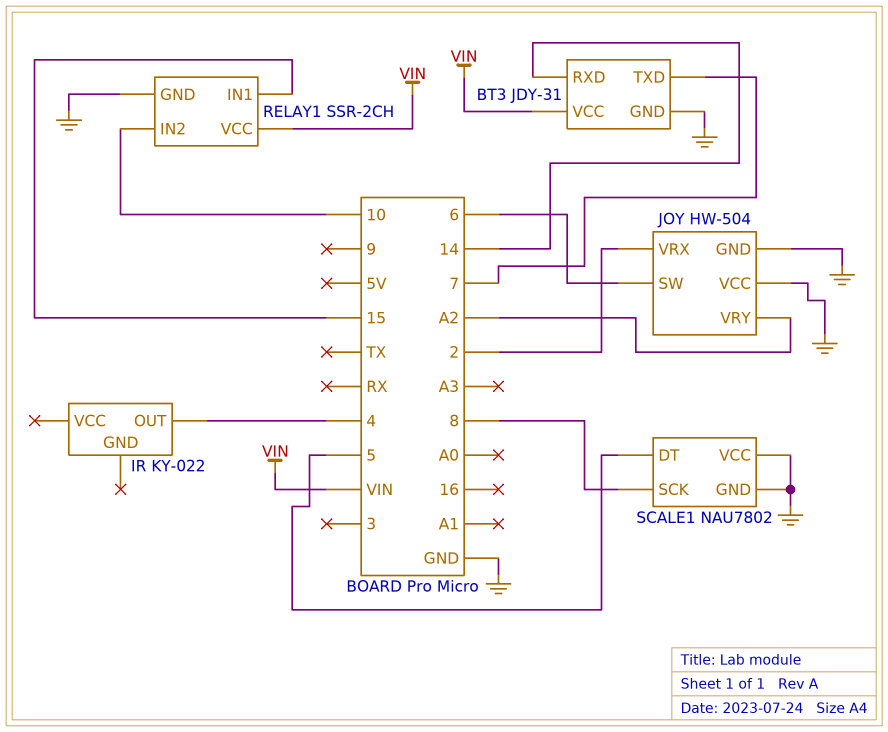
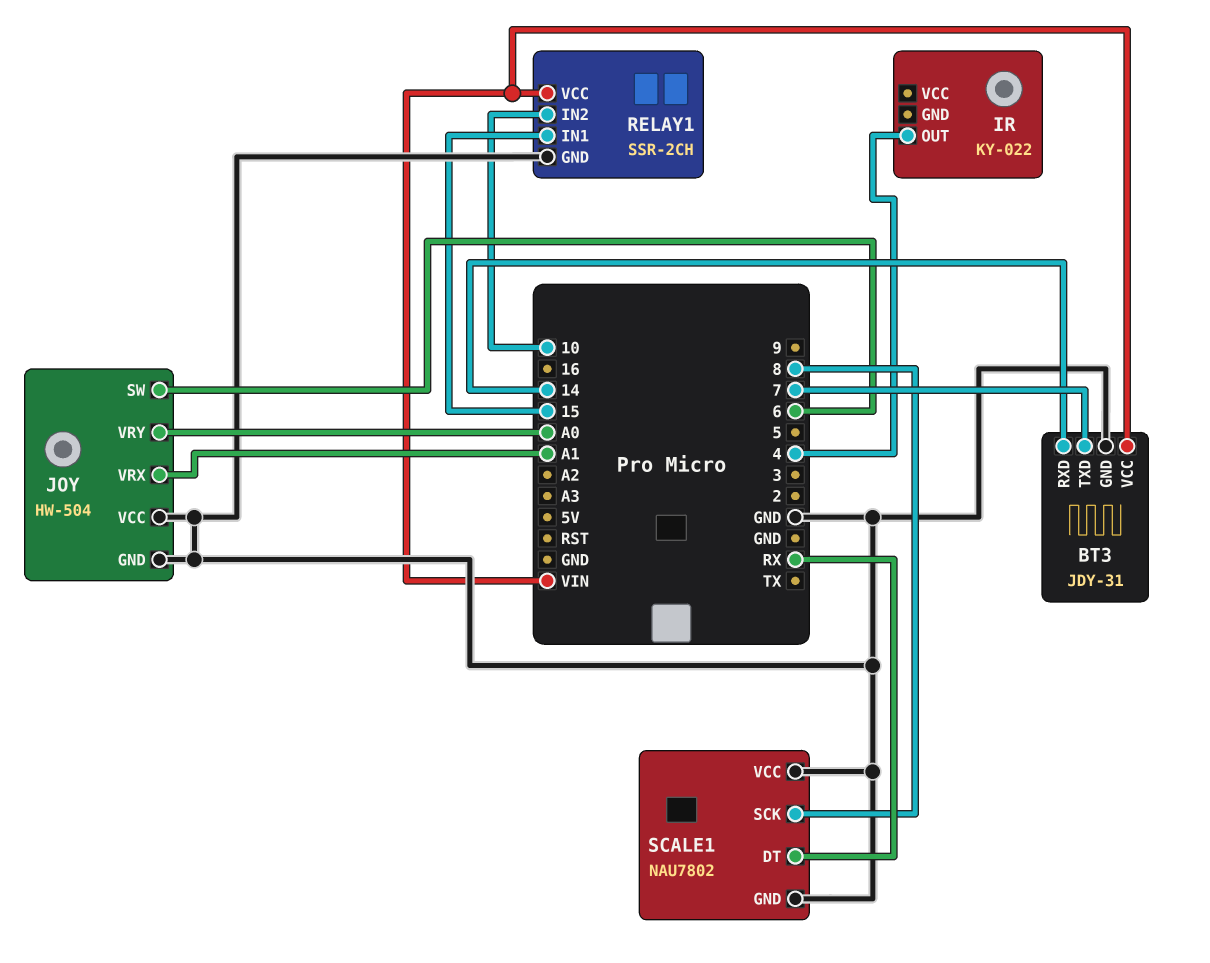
JOY pin VRX: 2 -> A1
JOY pin VRY: A2 -> A0
SCALE1 pin DT: 5 -> RX

